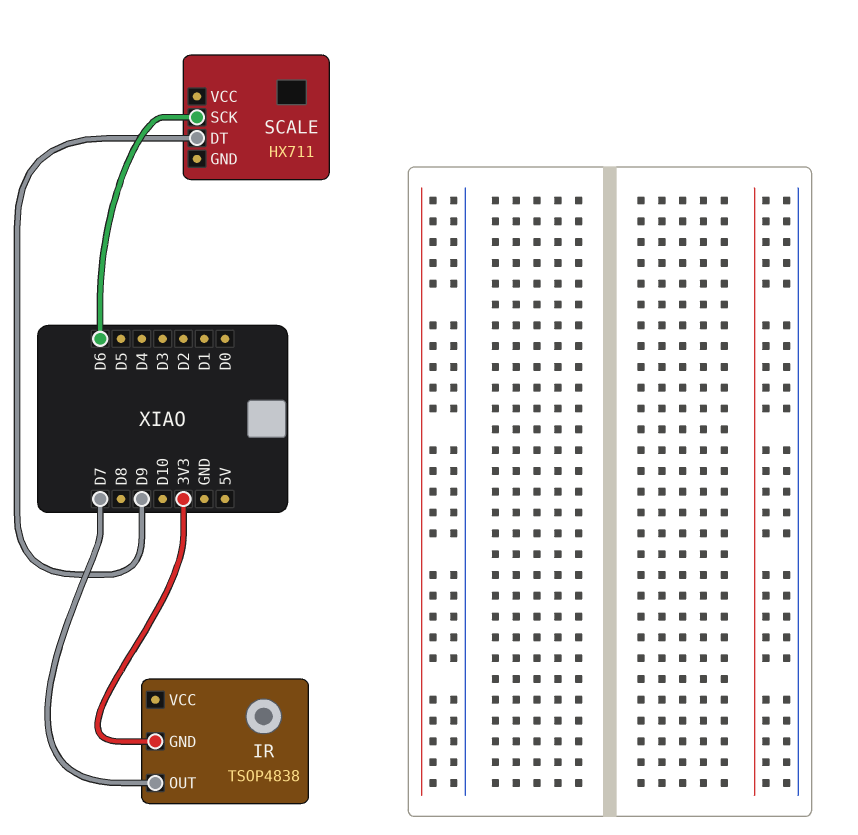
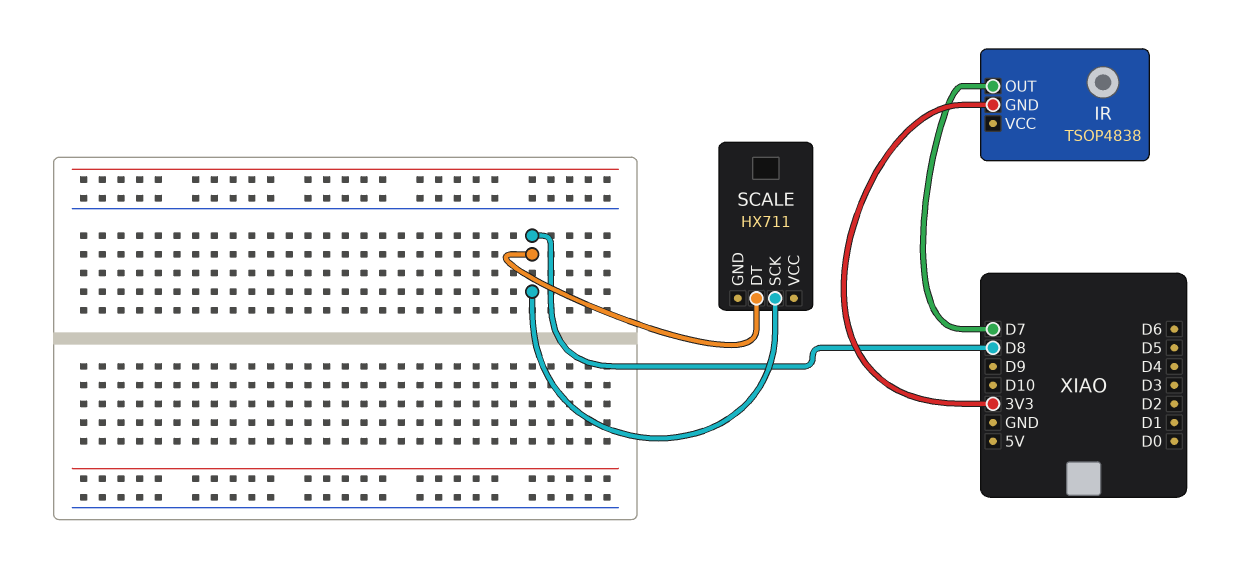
SCALE pin DT: D9 -> D8
SCALE pin SCK: D6 -> D8

